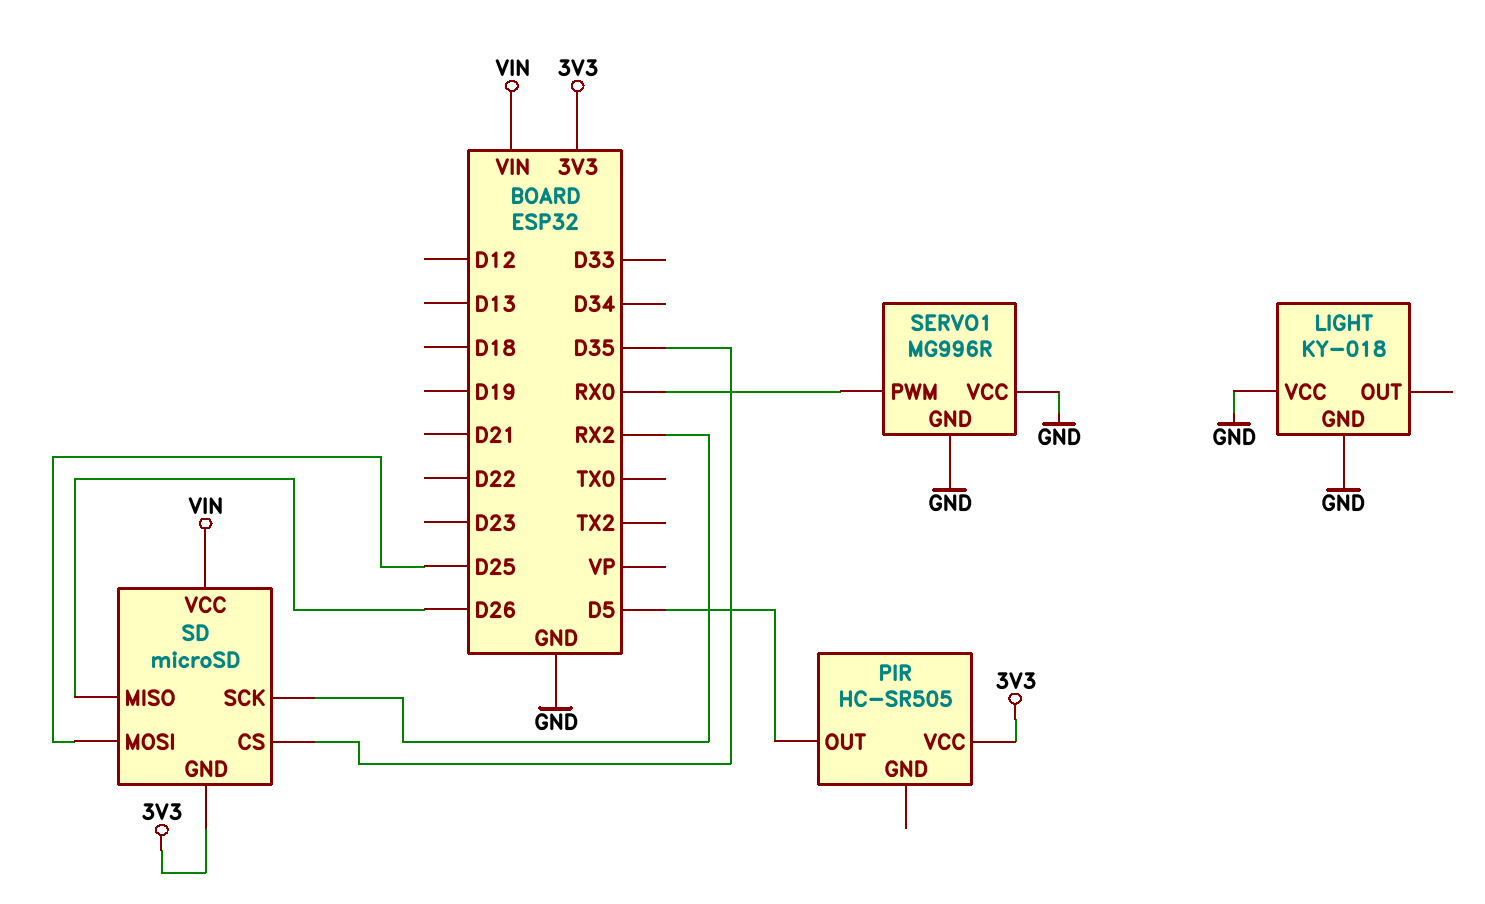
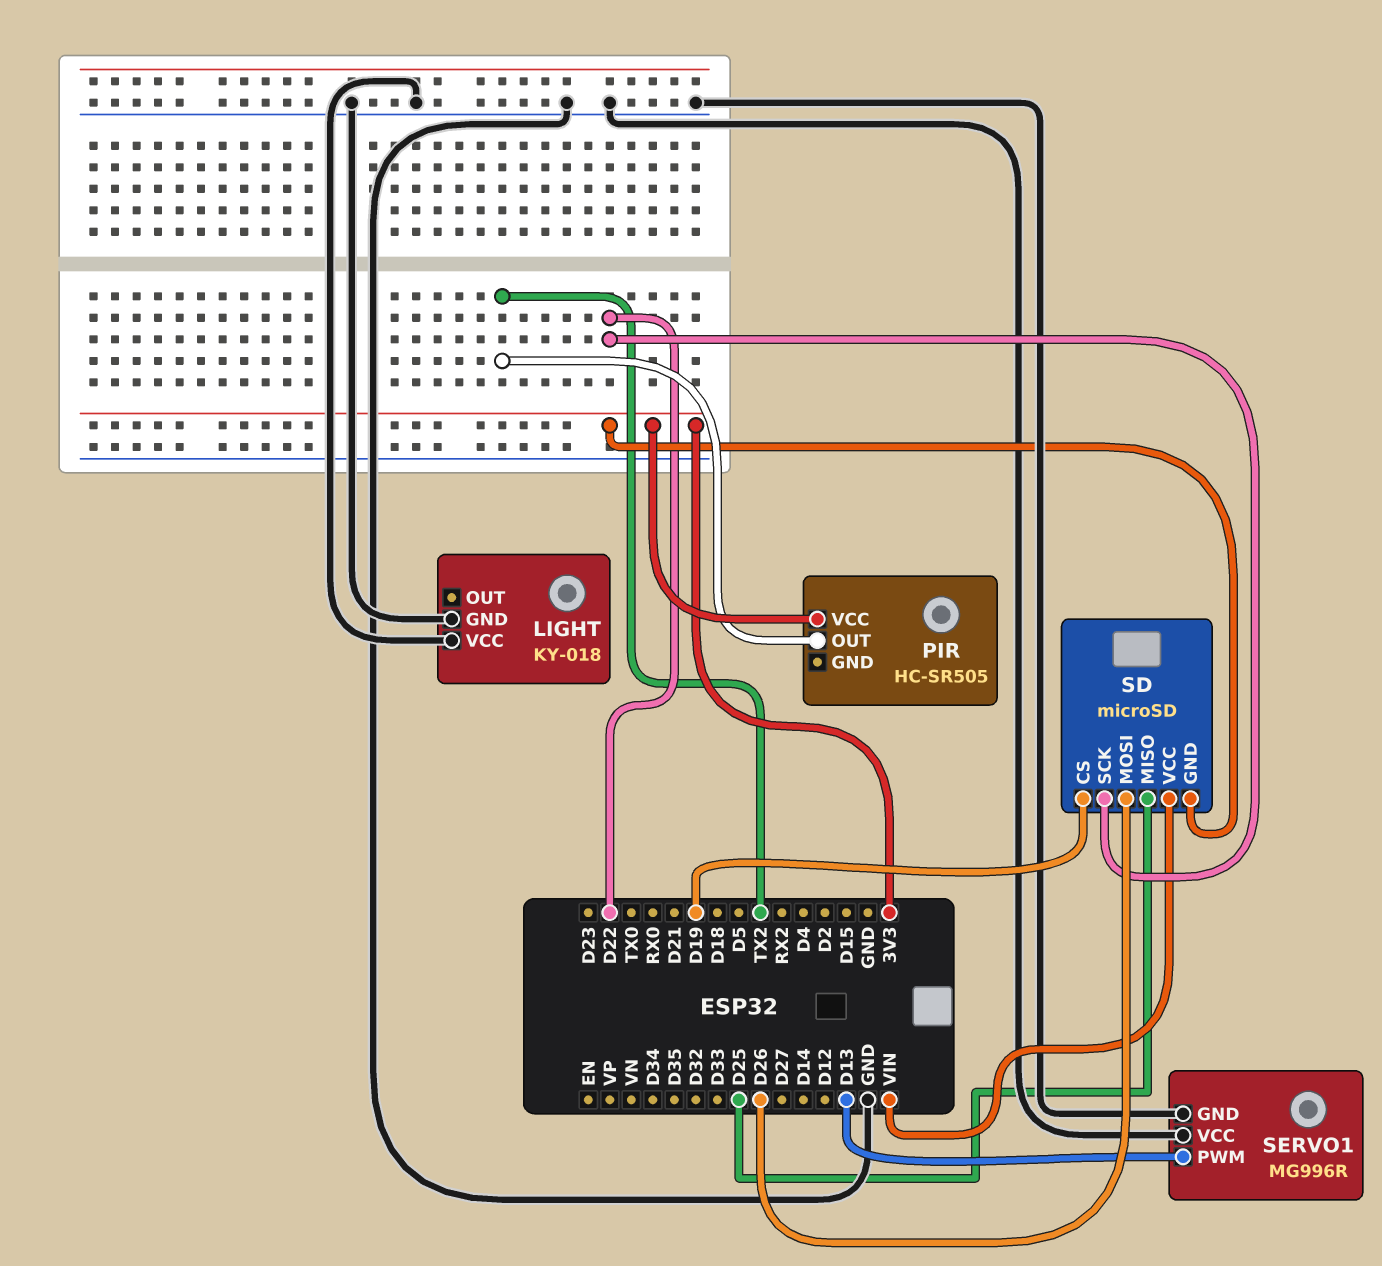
PIR pin OUT: D5 -> TX2
SD pin CS: D35 -> D19
SD pin MISO: D26 -> D25
SD pin MOSI: D25 -> D26
SD pin SCK: RX2 -> D22
SERVO1 pin PWM: RX0 -> D13

